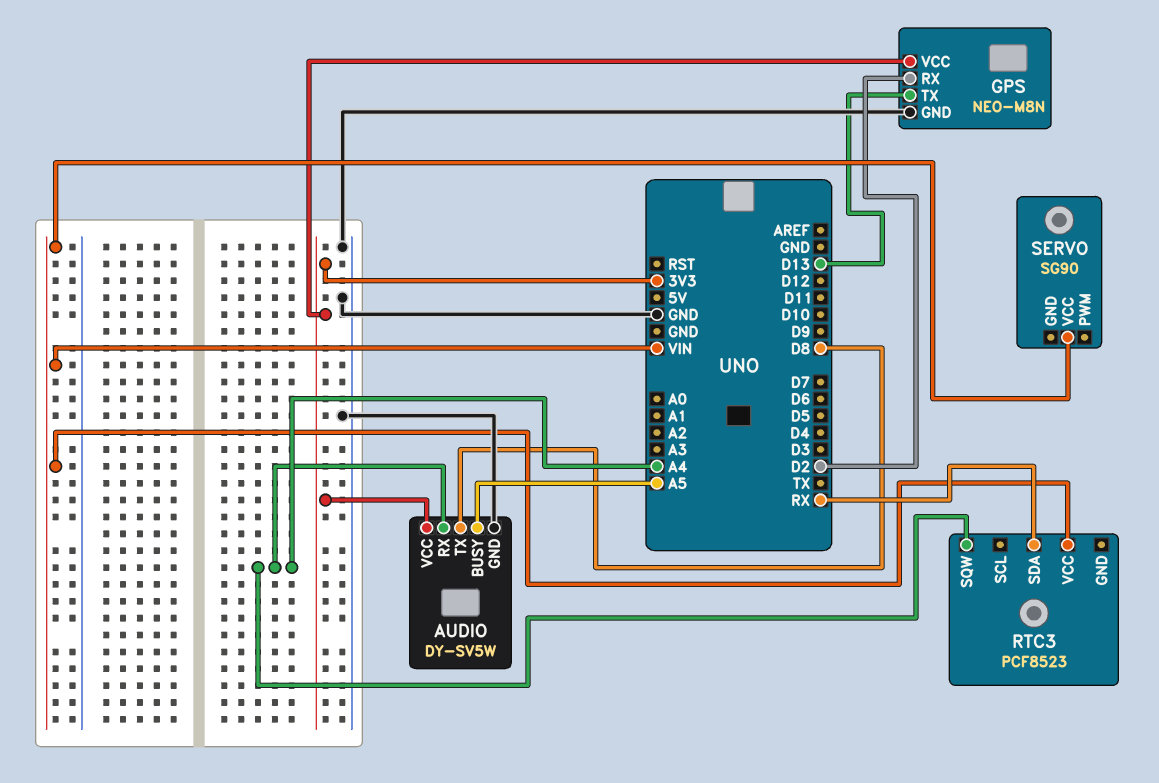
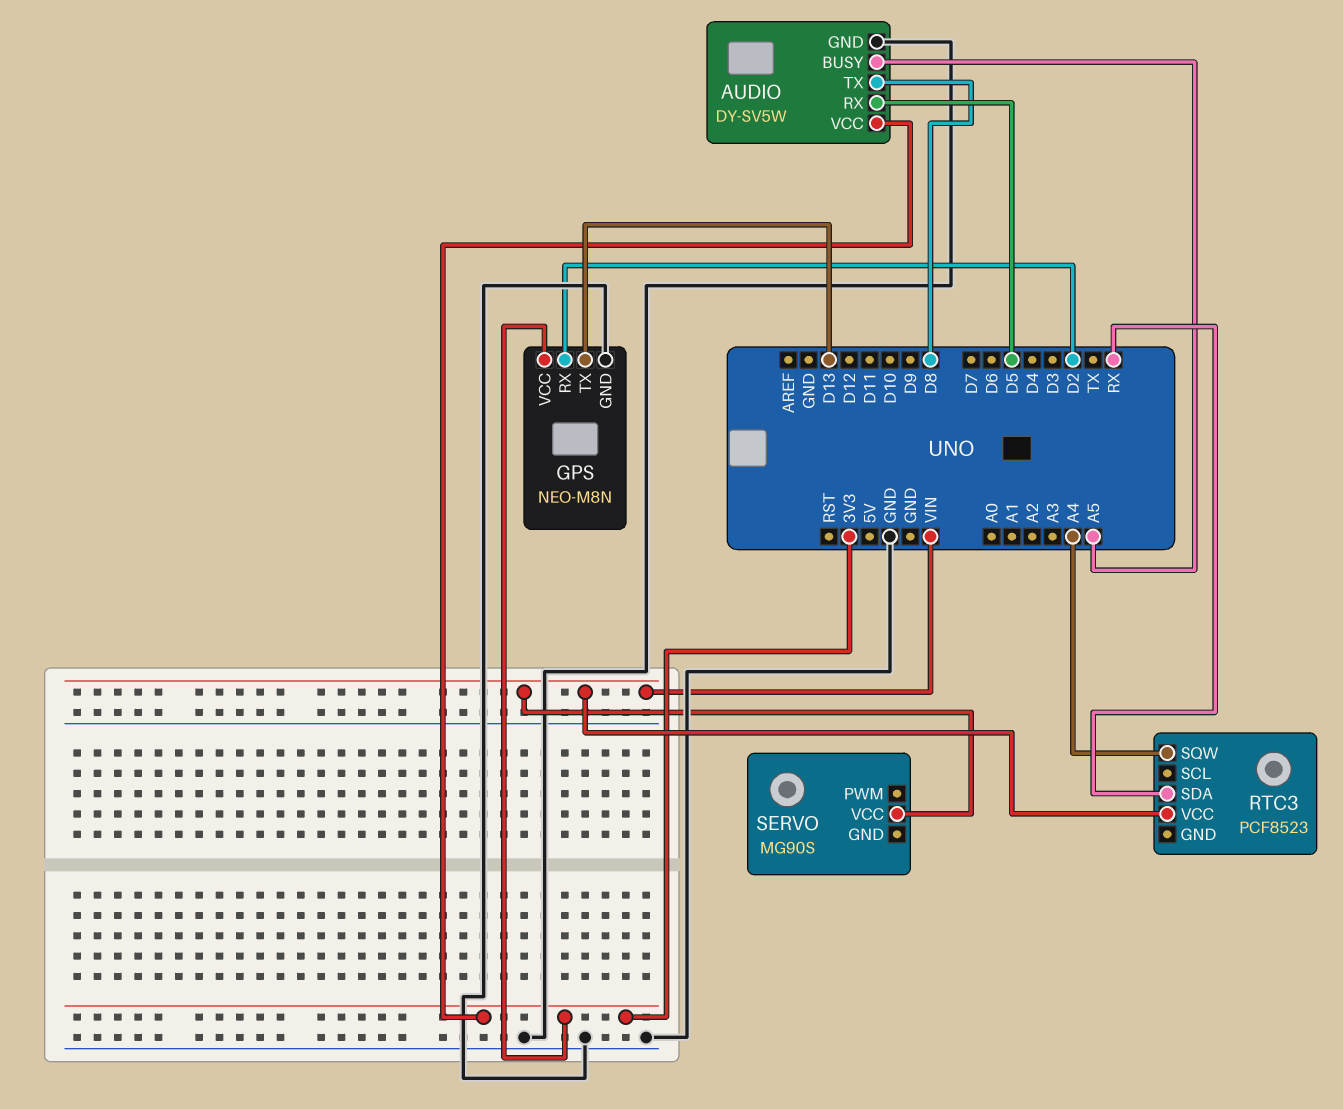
AUDIO pin RX: A4 -> D5
SERVO: SG90 -> MG90S

